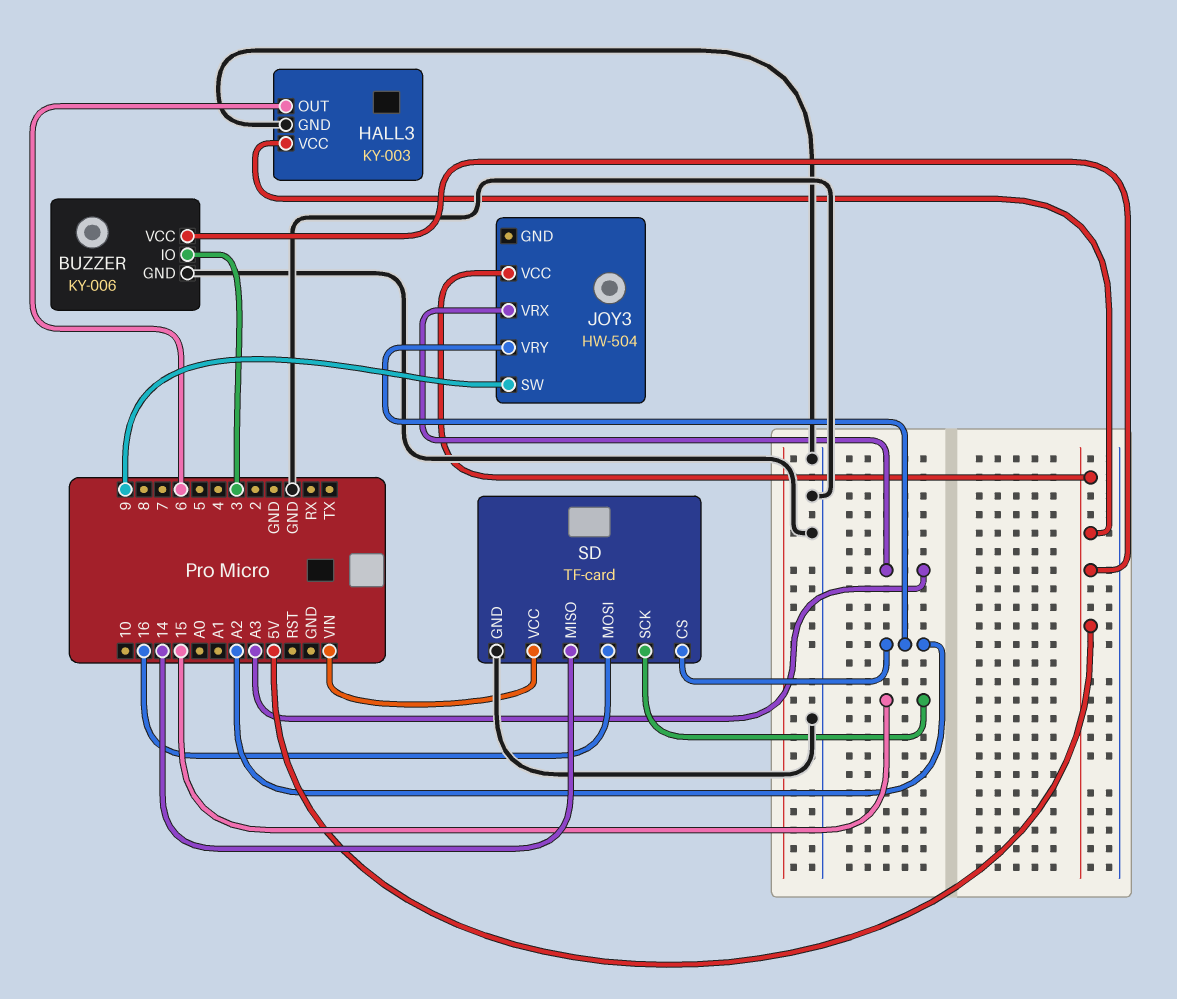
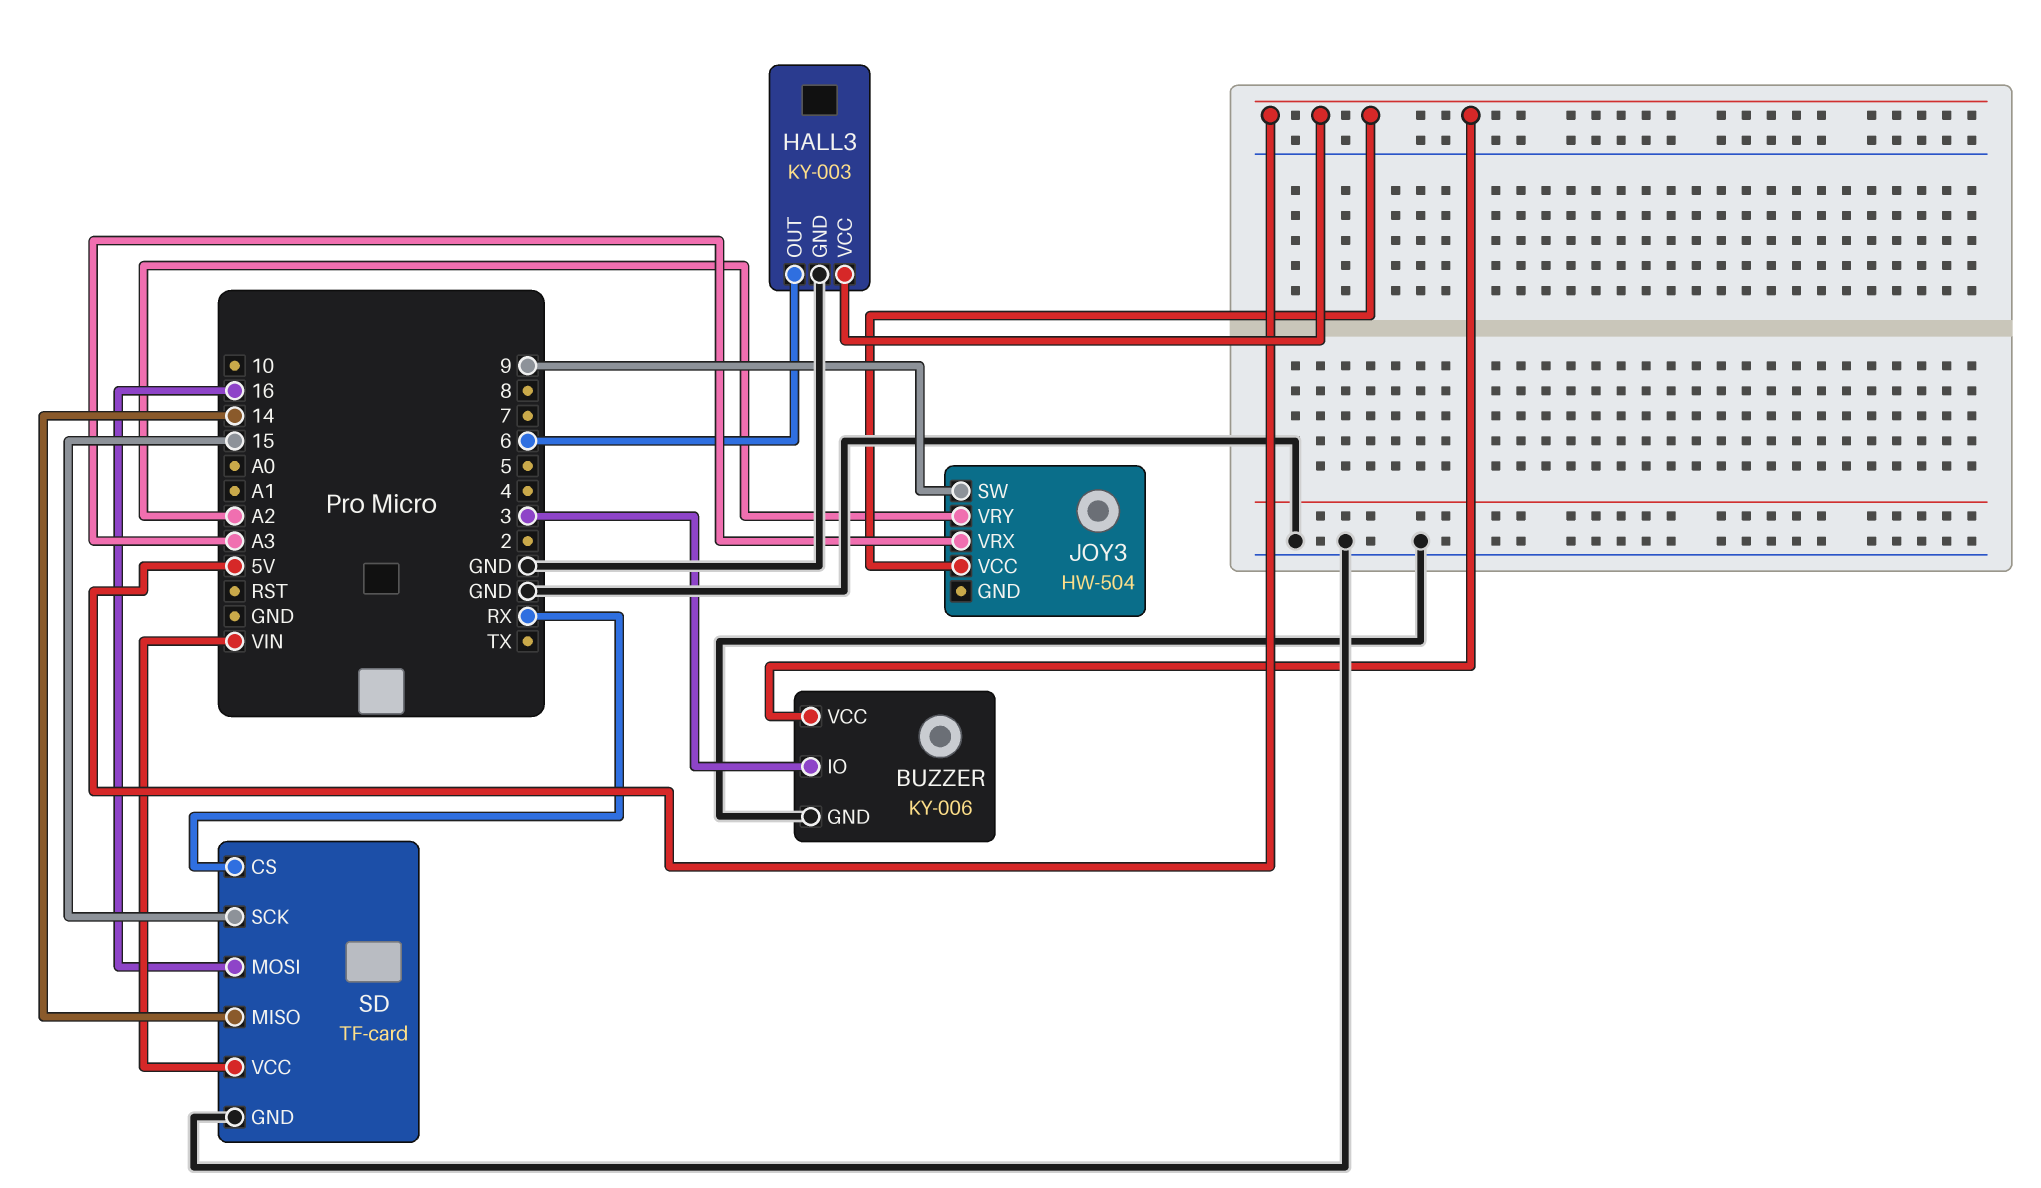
SD pin CS: A2 -> RX

